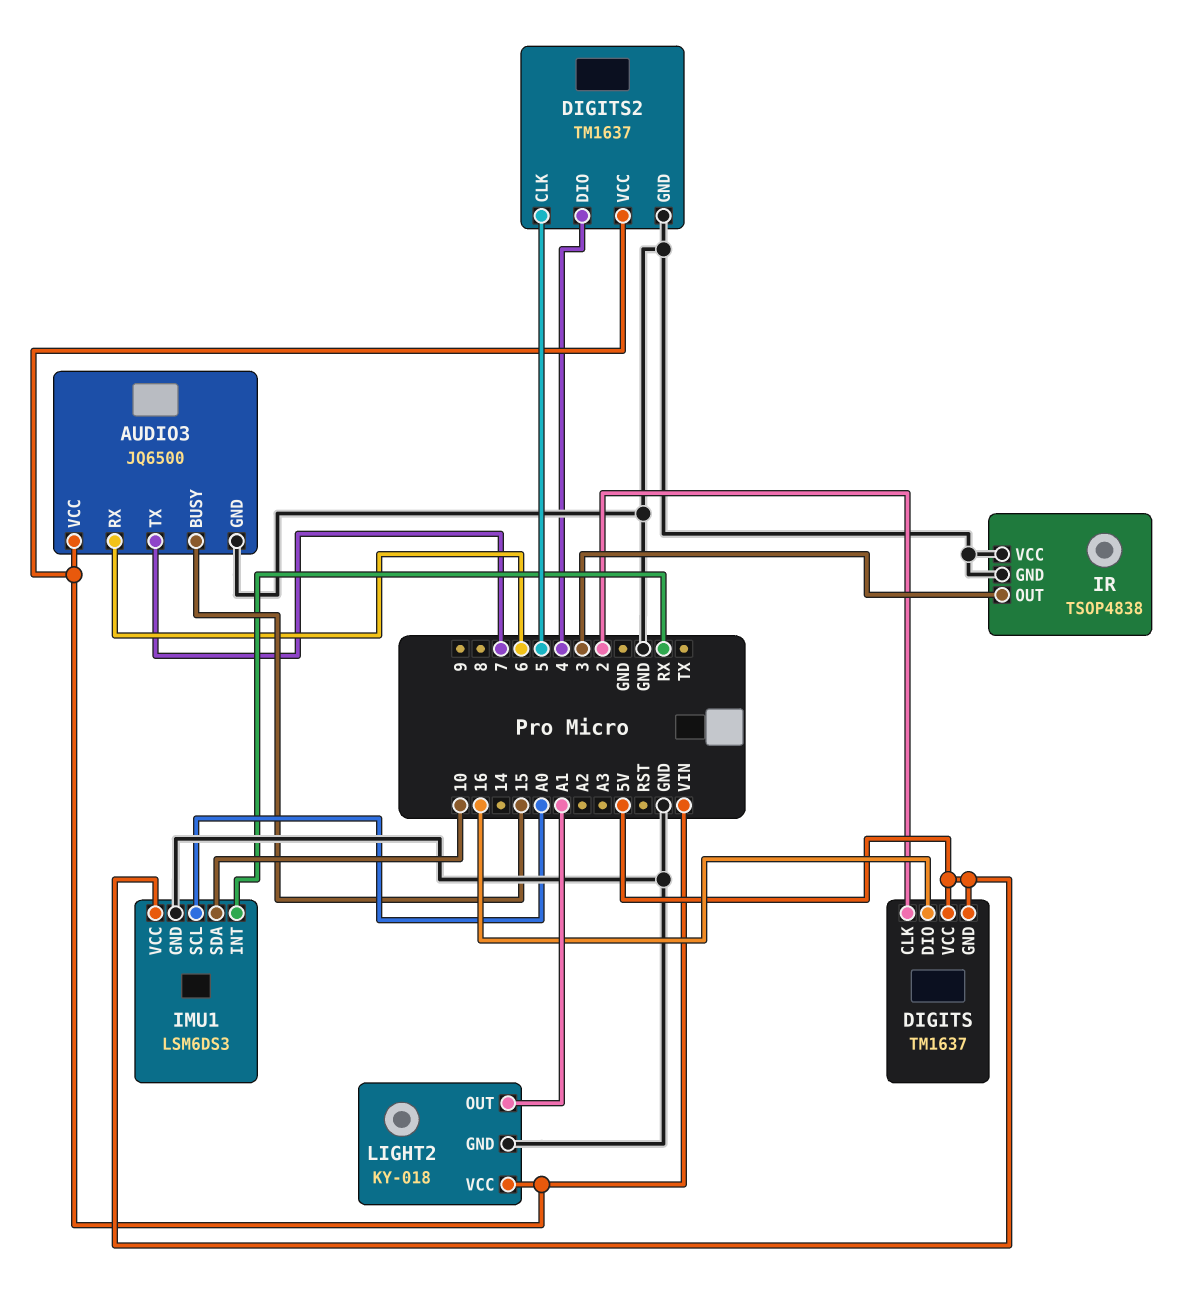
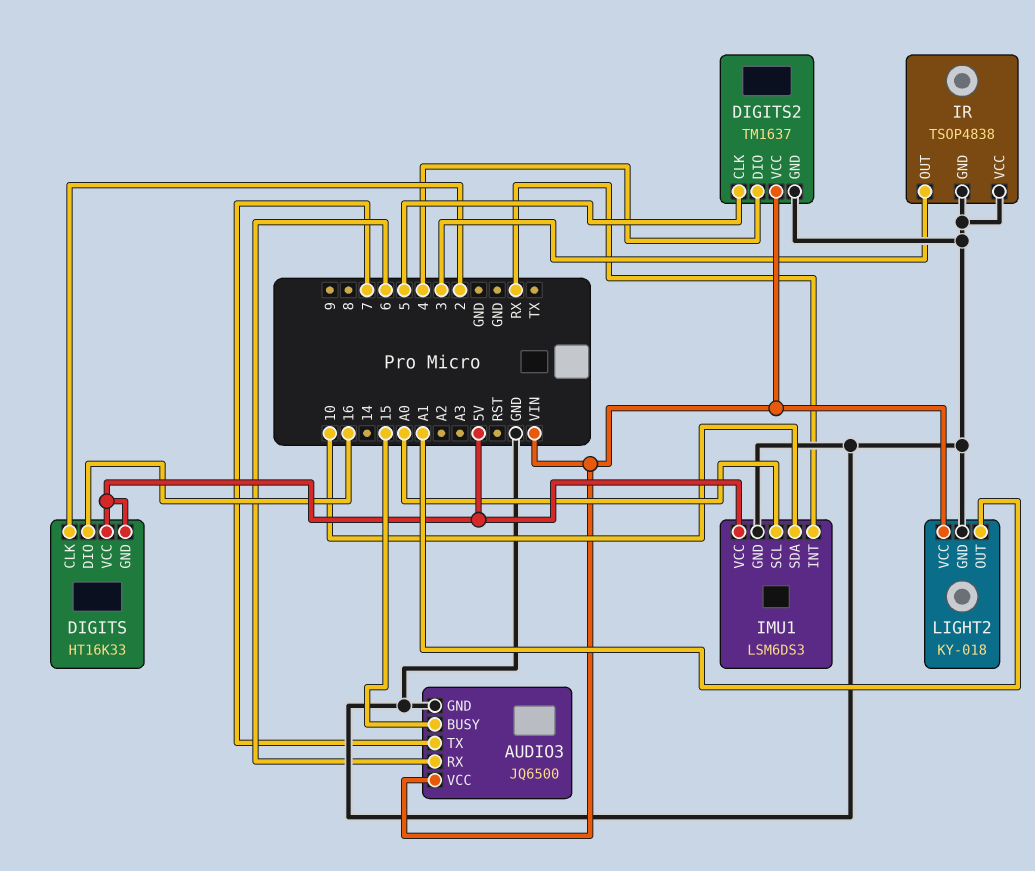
DIGITS: TM1637 -> HT16K33

